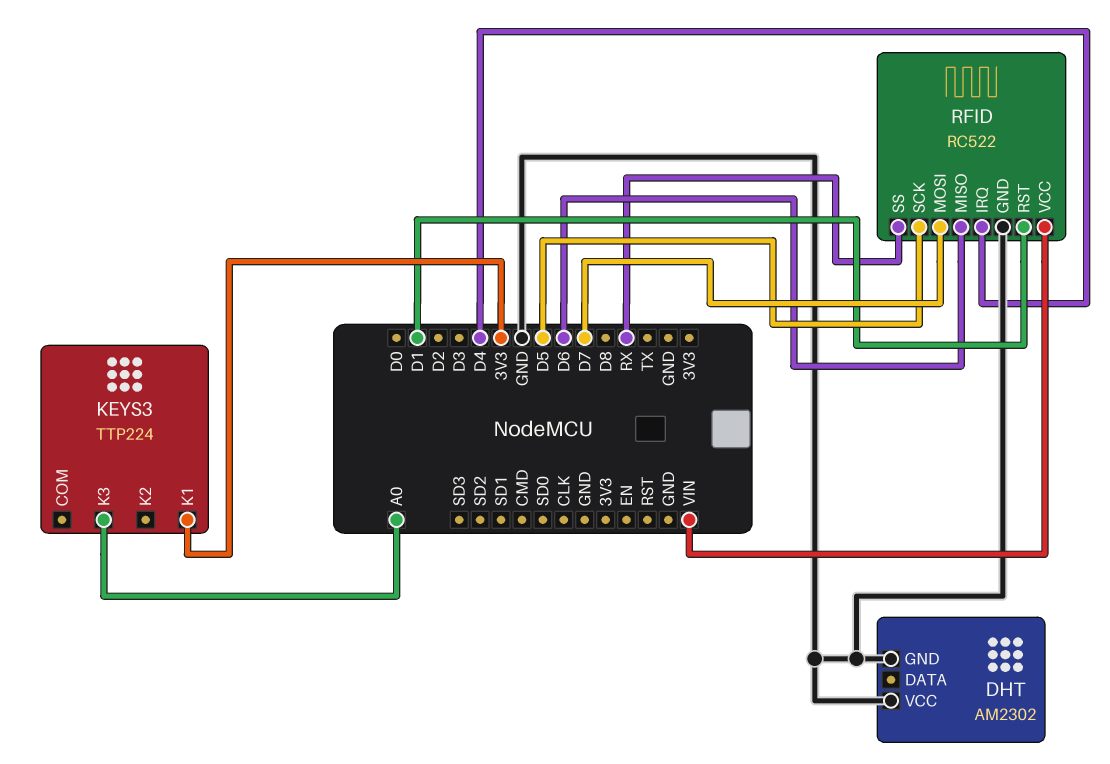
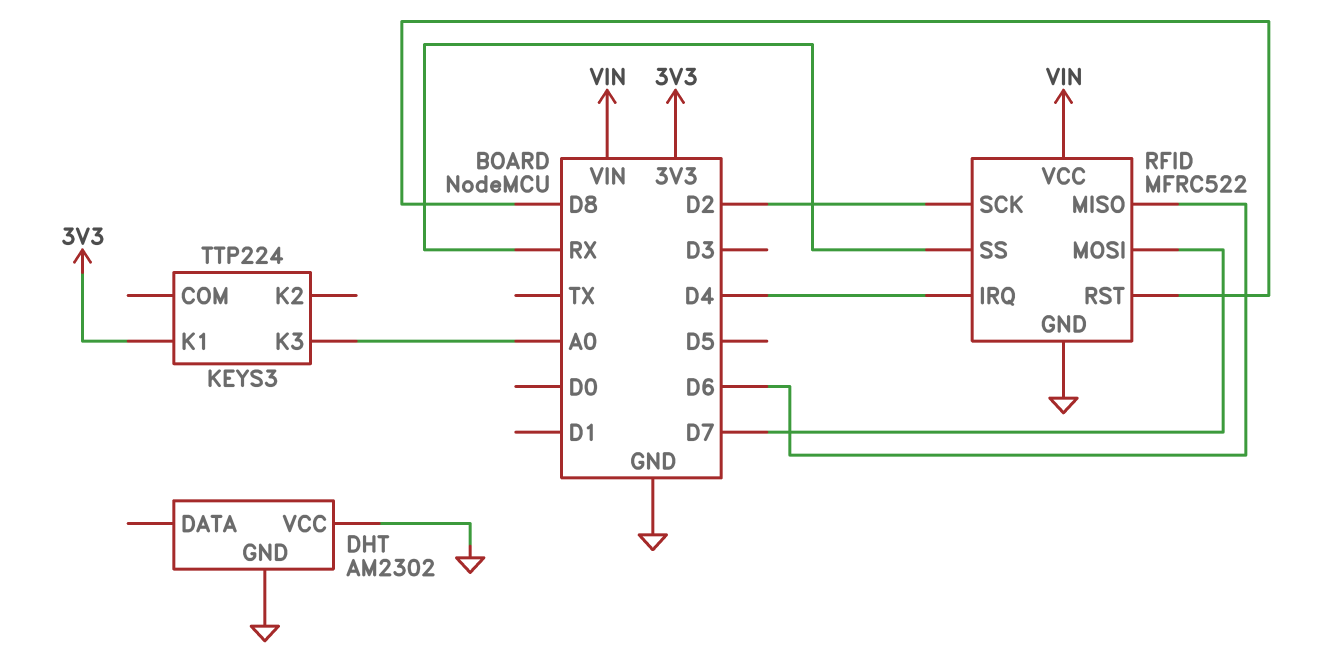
RFID: RC522 -> MFRC522
RFID pin RST: D1 -> D8
RFID pin SCK: D5 -> D2

